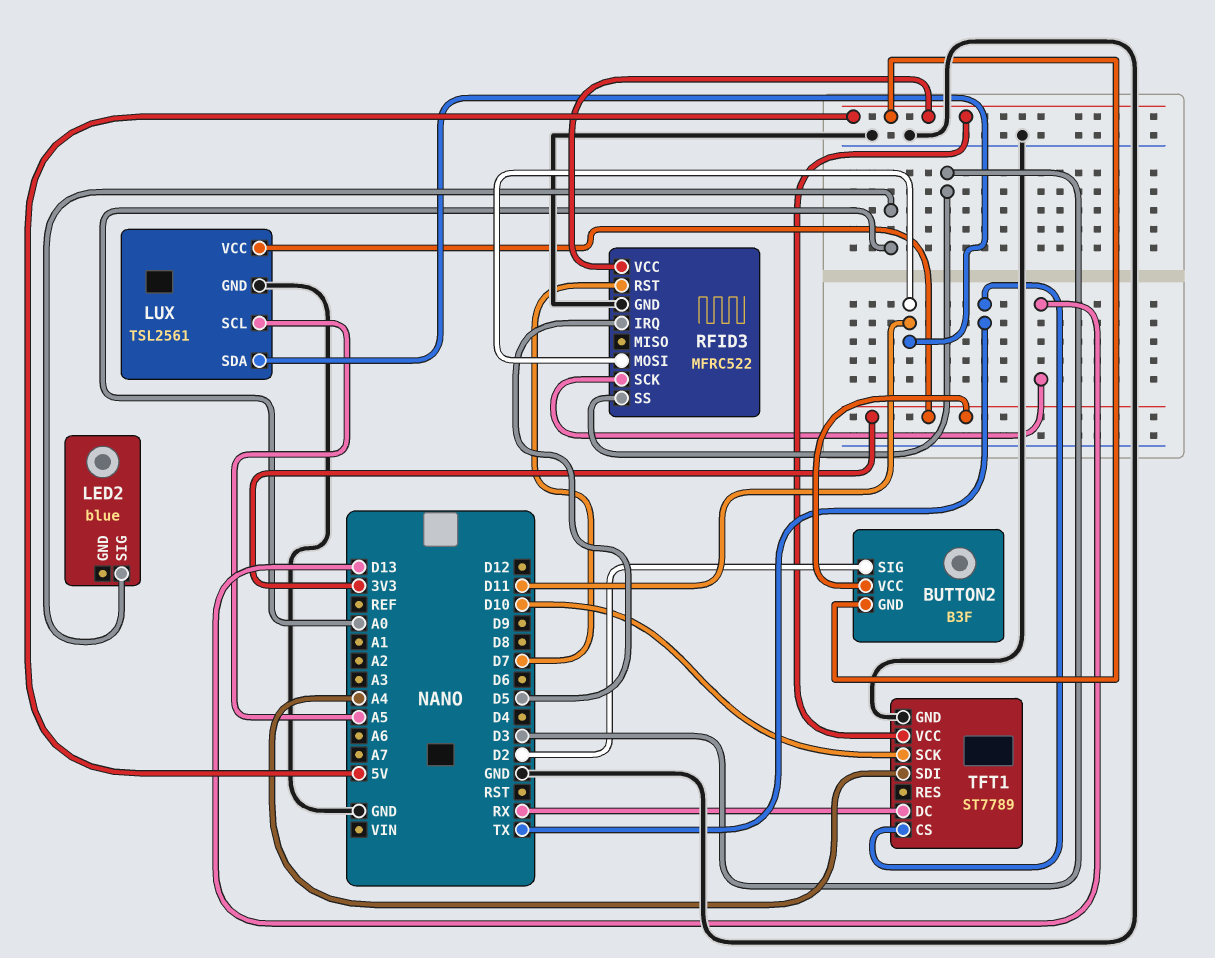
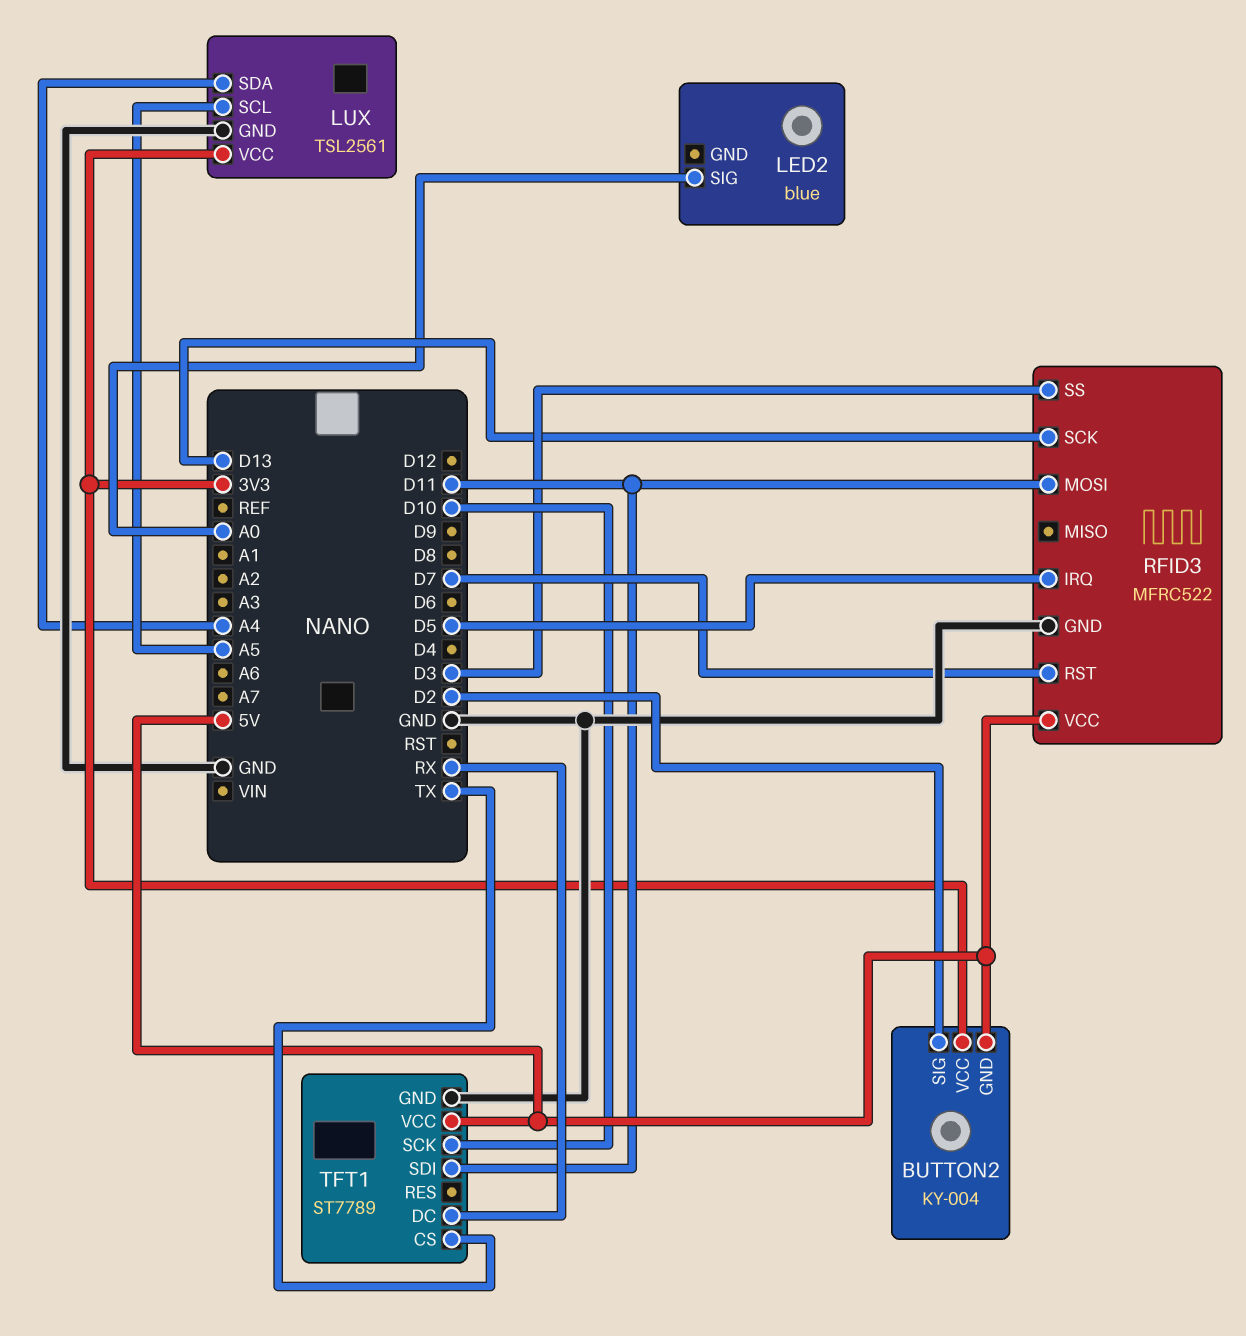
BUTTON2: B3F -> KY-004
LUX pin SDA: D11 -> A4
TFT1 pin SDI: A4 -> D11

